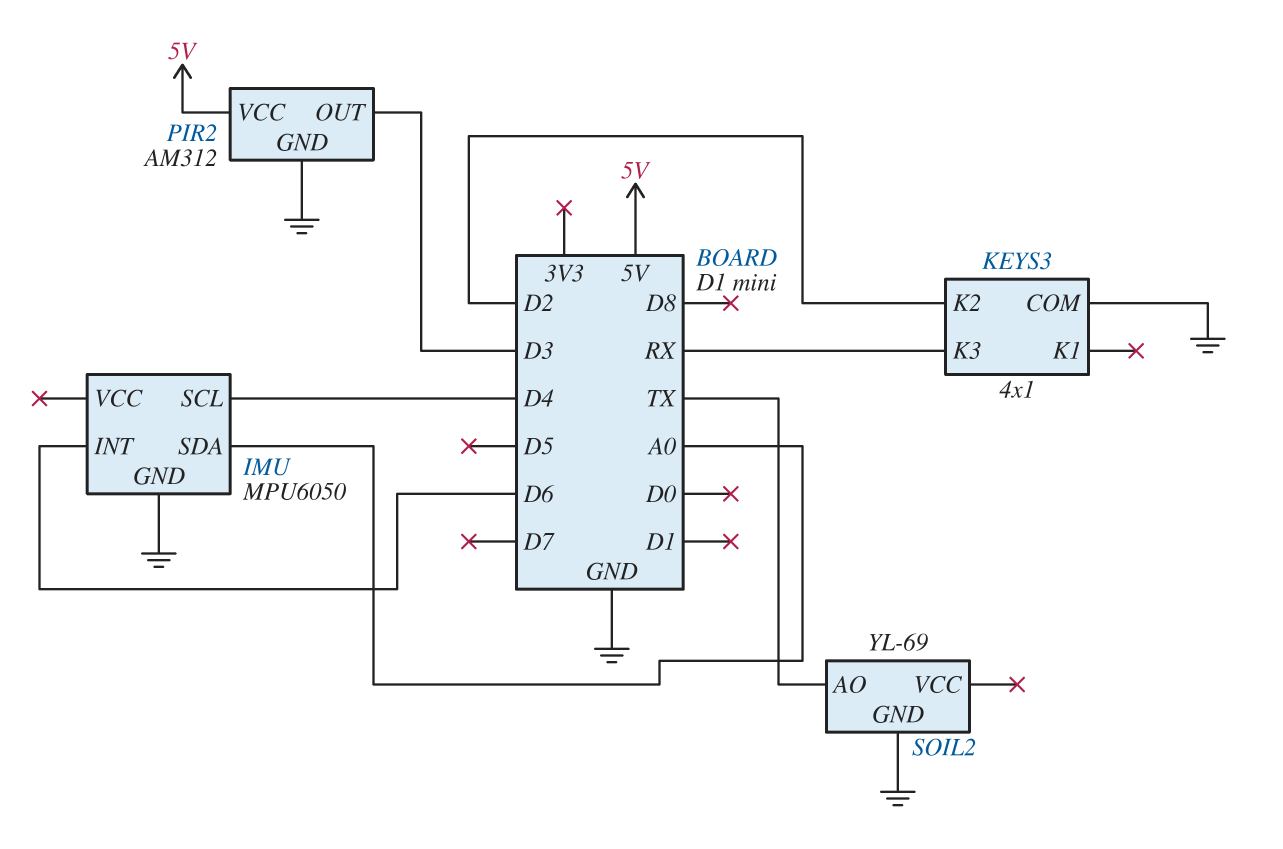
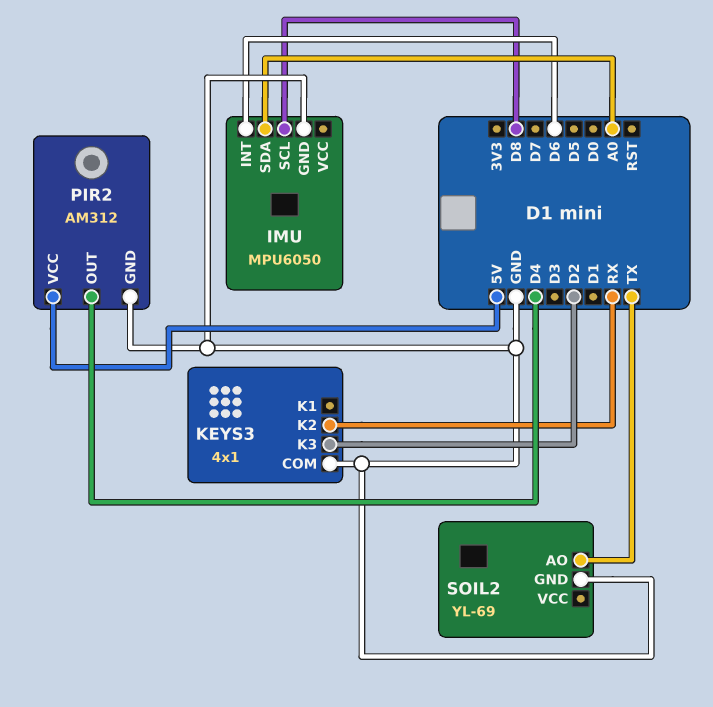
IMU pin SCL: D4 -> D8
KEYS3 pin K2: D2 -> RX
KEYS3 pin K3: RX -> D2
PIR2 pin OUT: D3 -> D4

